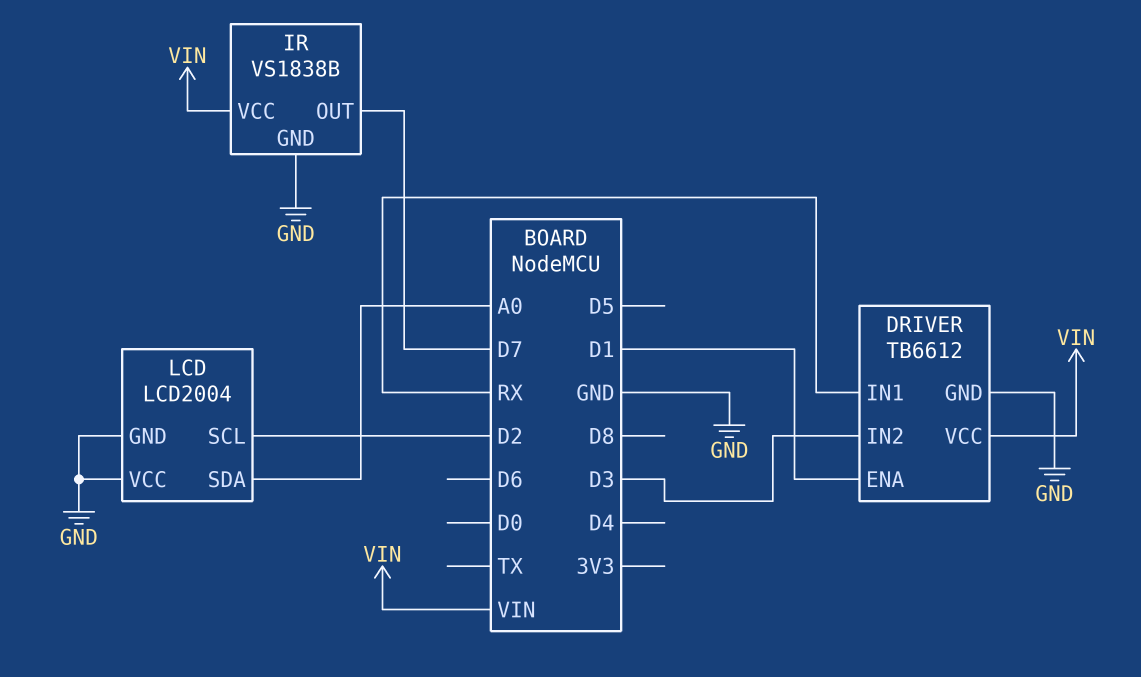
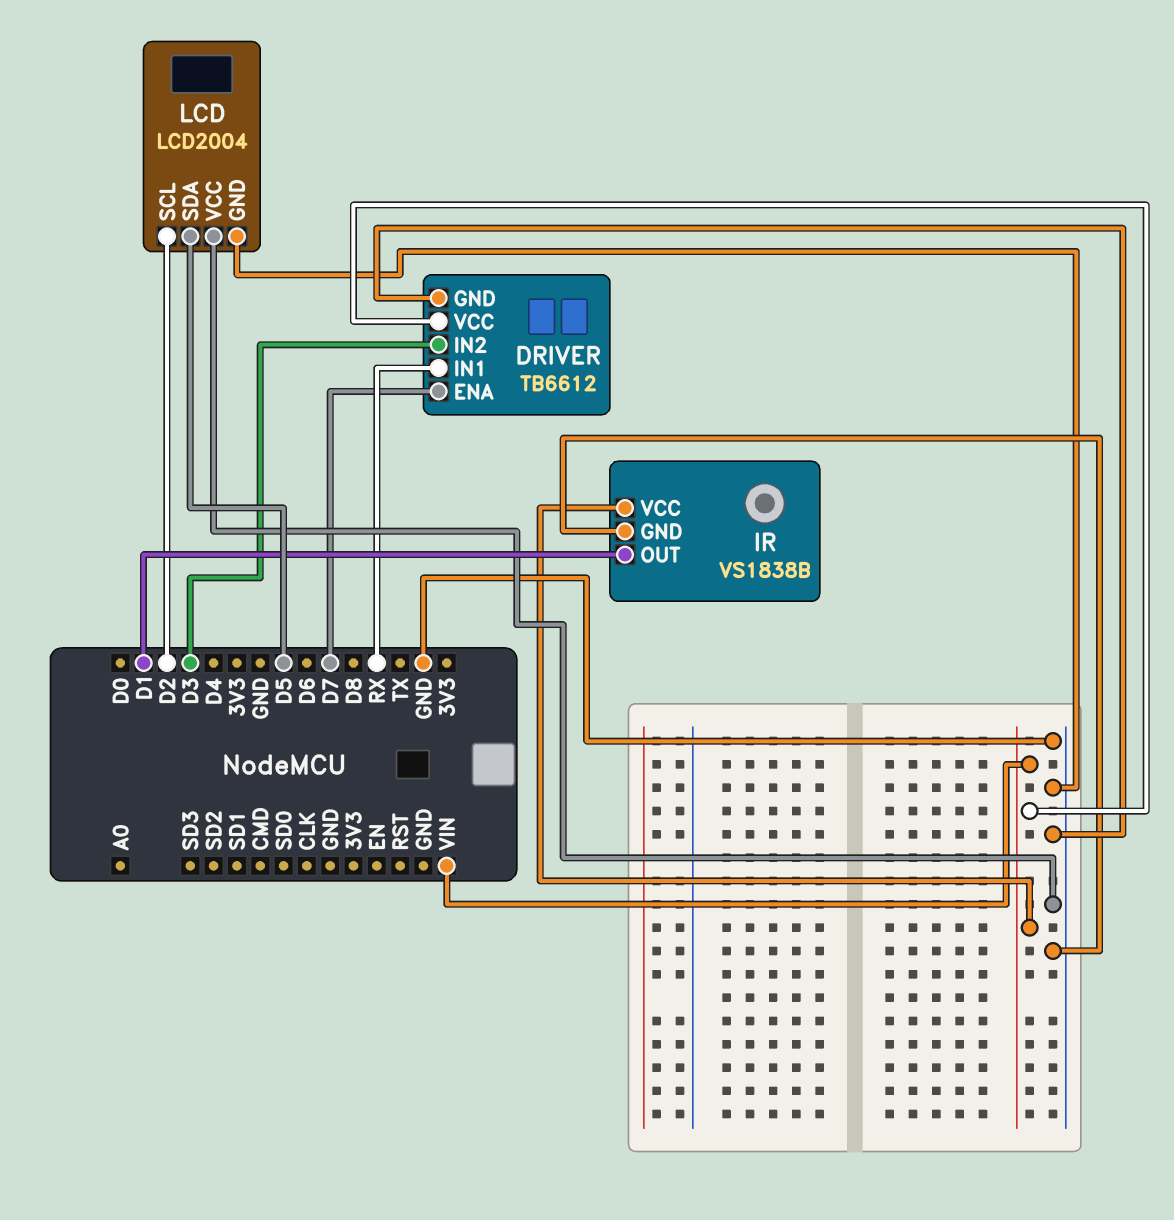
DRIVER pin ENA: D1 -> D7
IR pin OUT: D7 -> D1
LCD pin SDA: A0 -> D5

